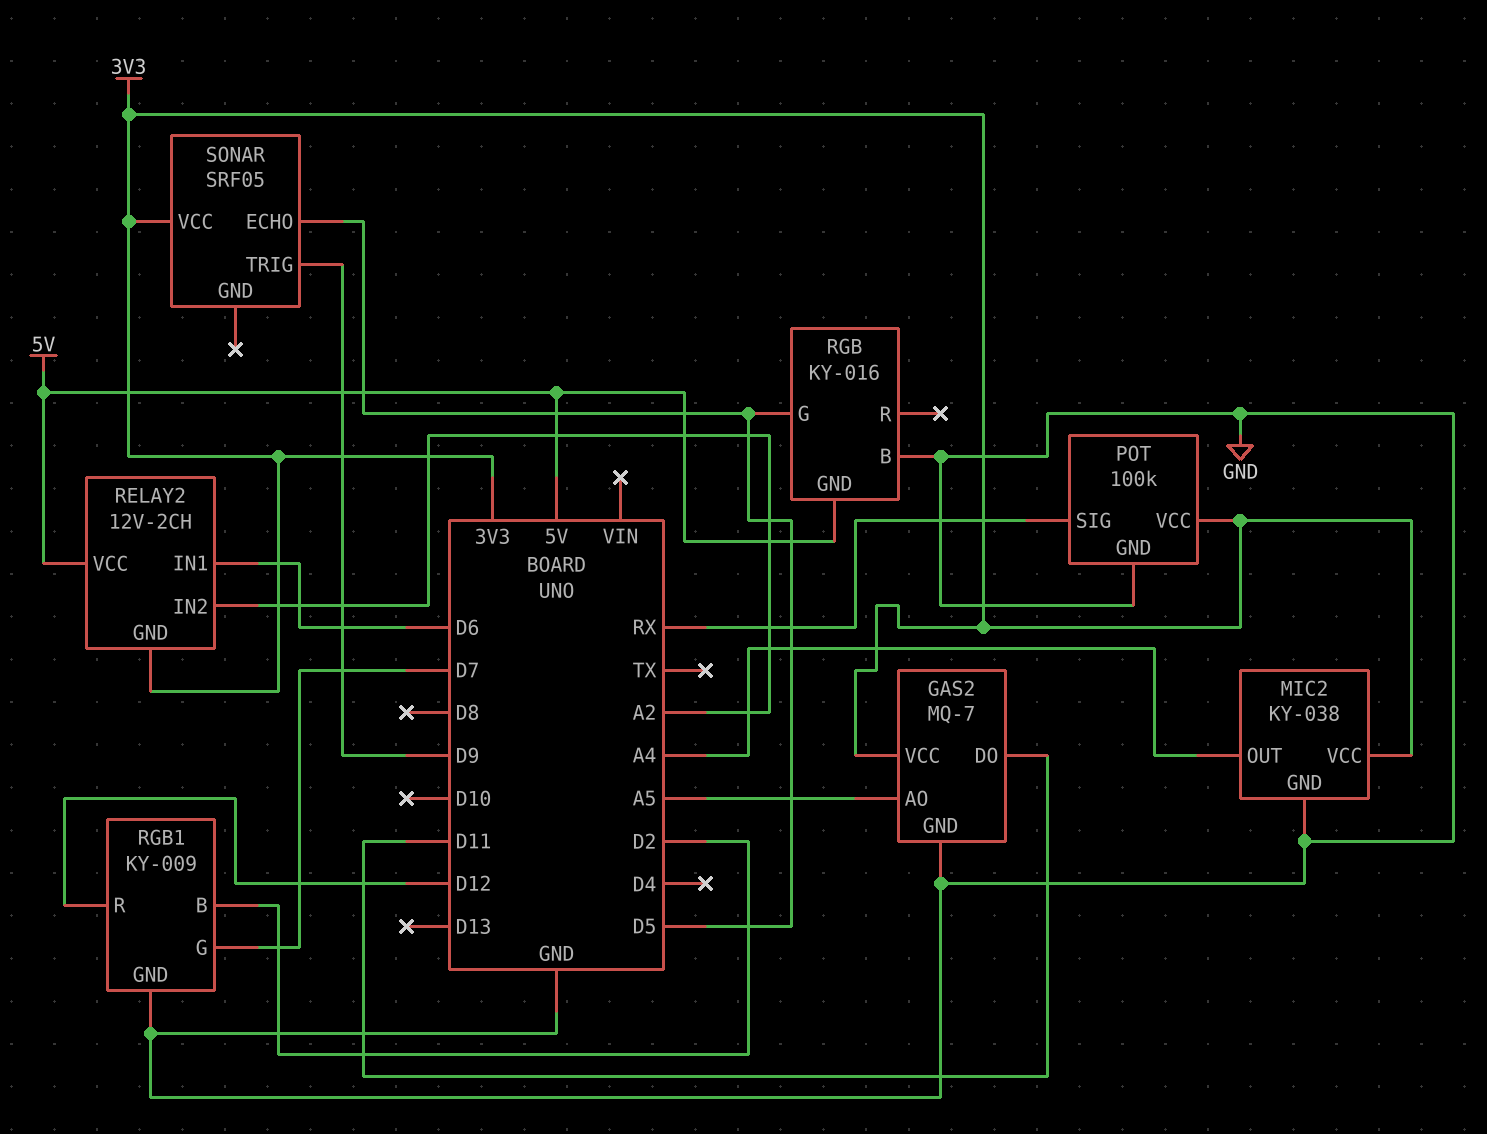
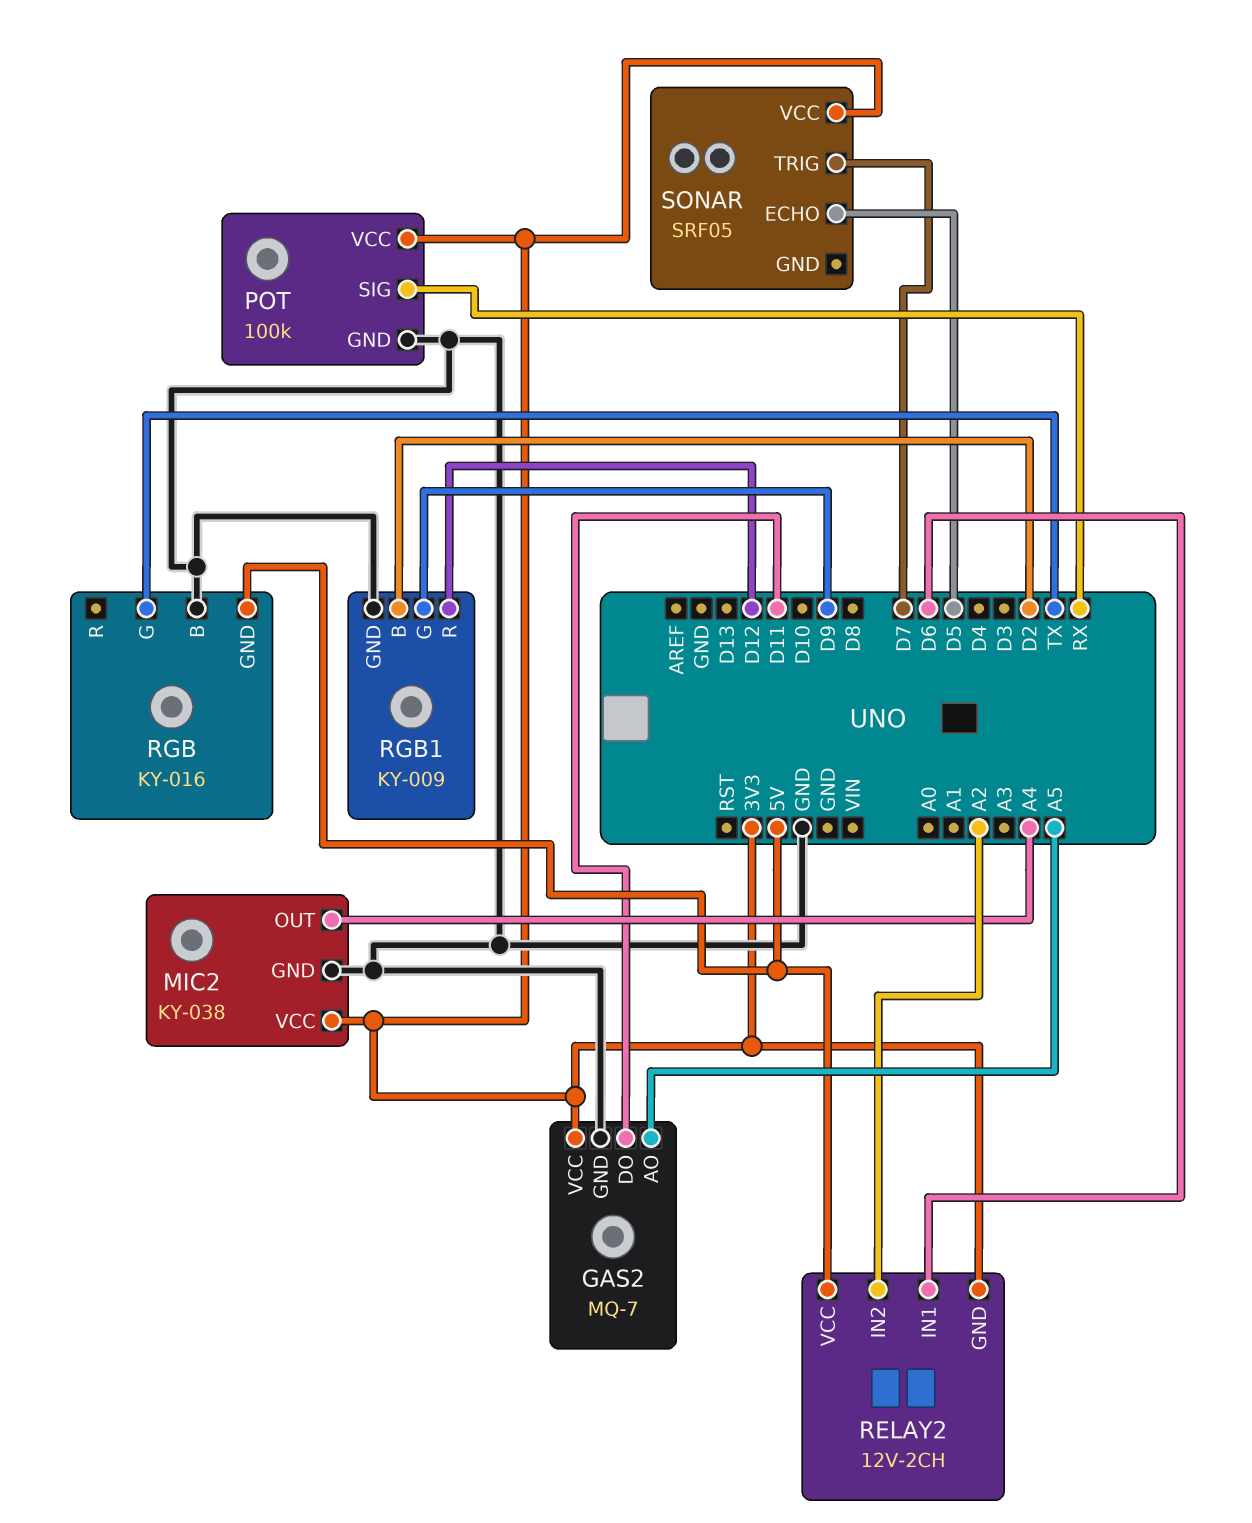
RGB pin G: D5 -> TX
RGB1 pin G: D7 -> D9
SONAR pin TRIG: D9 -> D7

